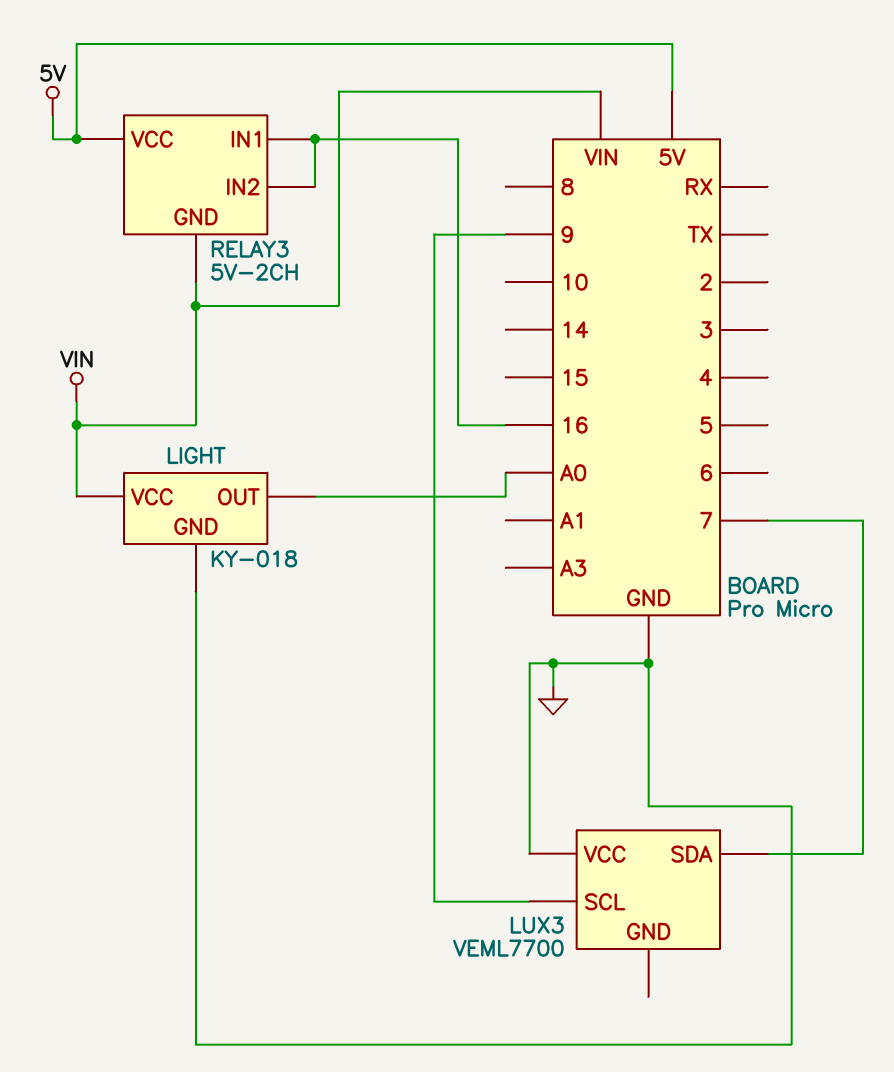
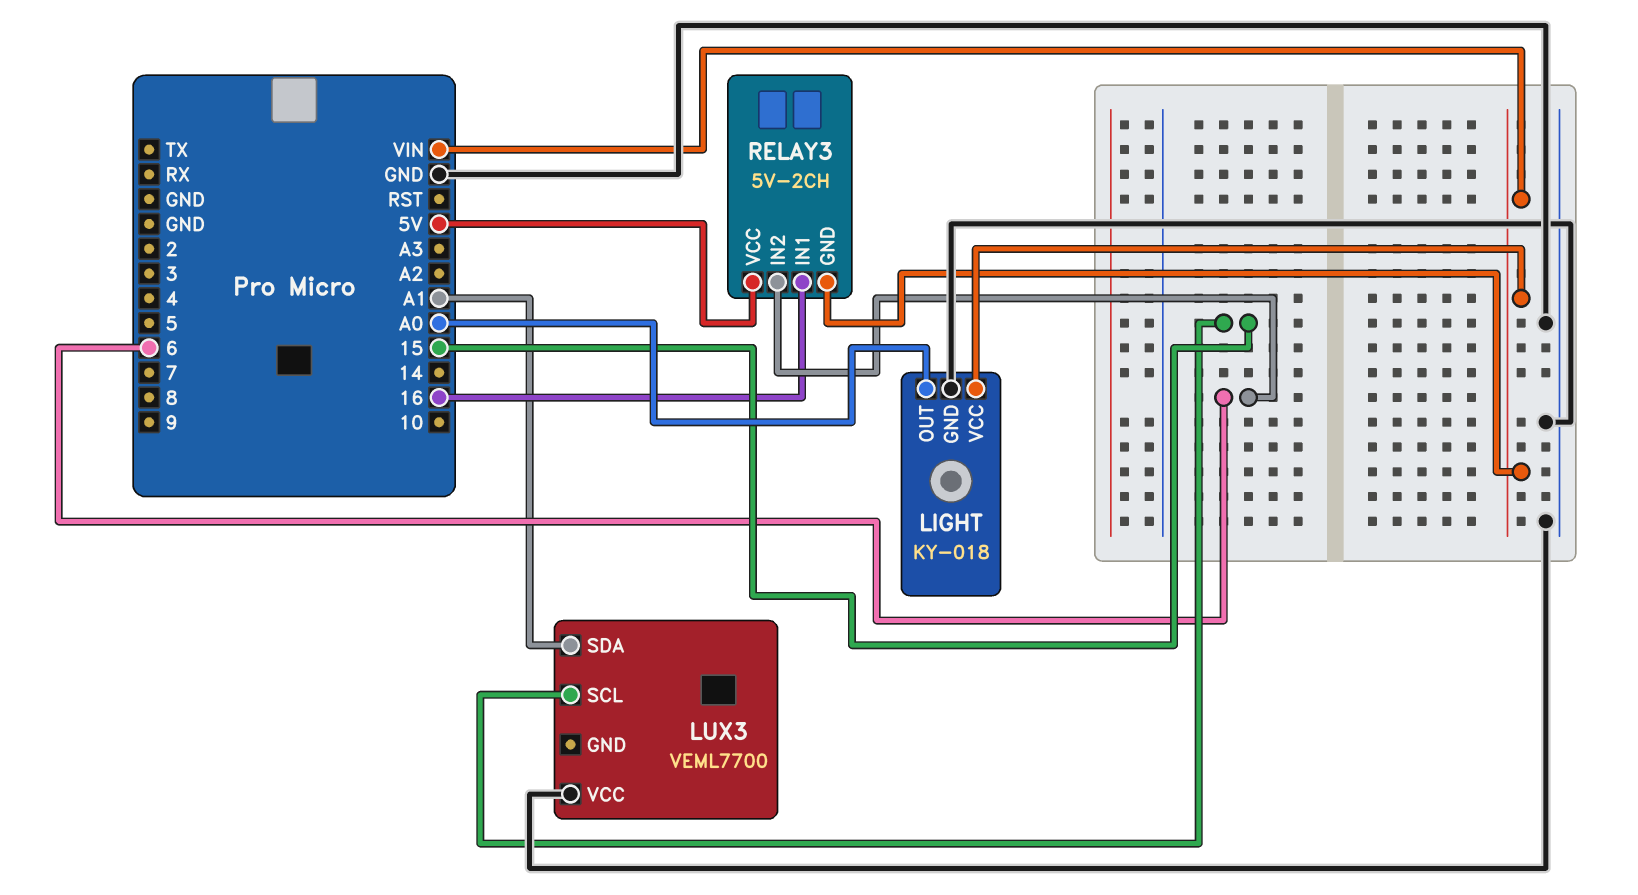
LUX3 pin SCL: 9 -> 15
LUX3 pin SDA: 7 -> A1
RELAY3 pin IN2: 16 -> 6

